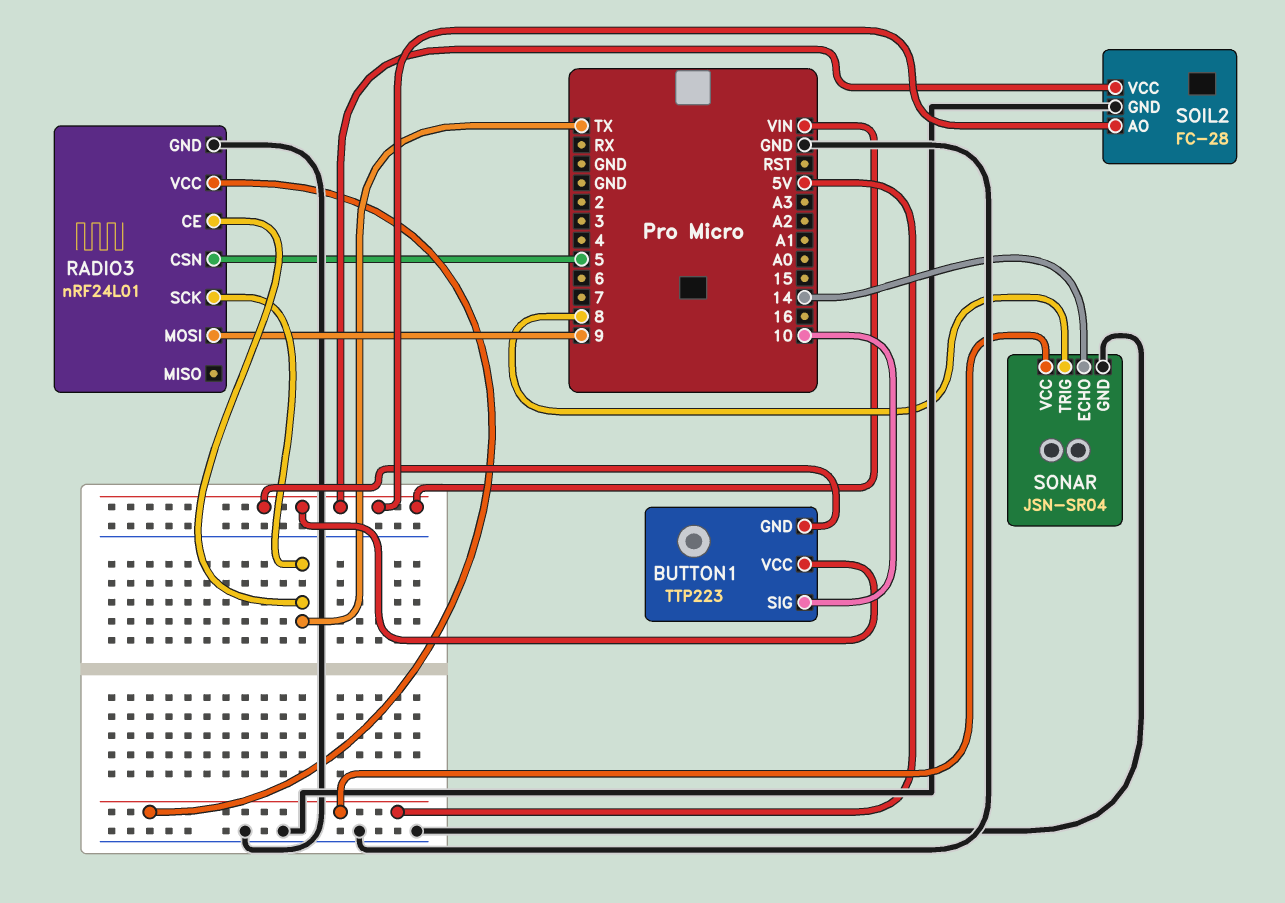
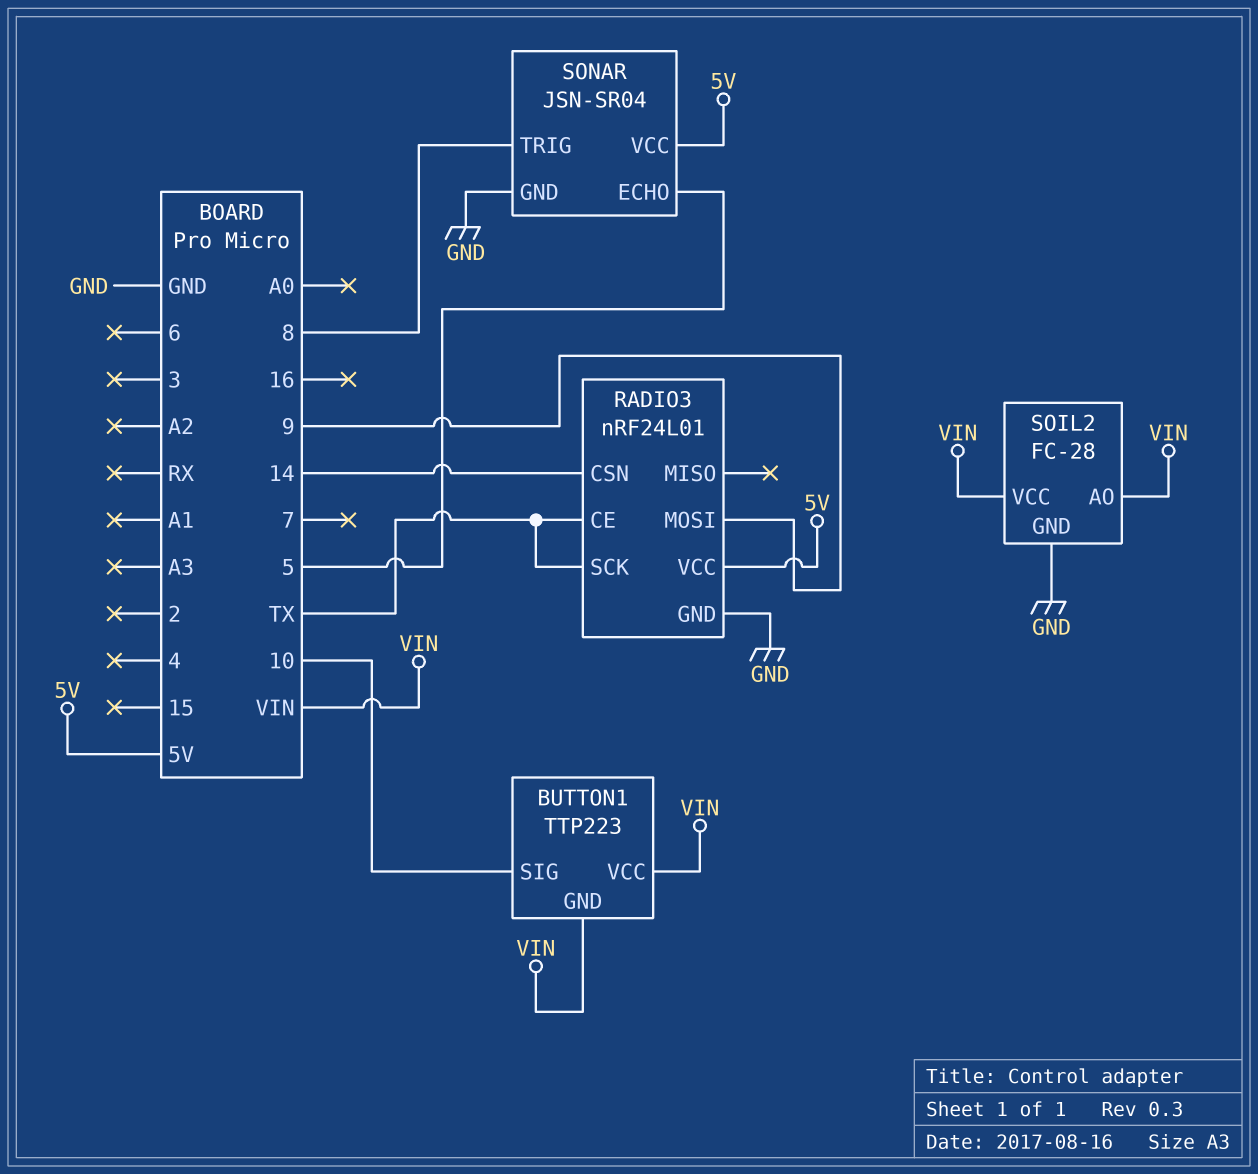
RADIO3 pin CSN: 5 -> 14
SONAR pin ECHO: 14 -> 5

